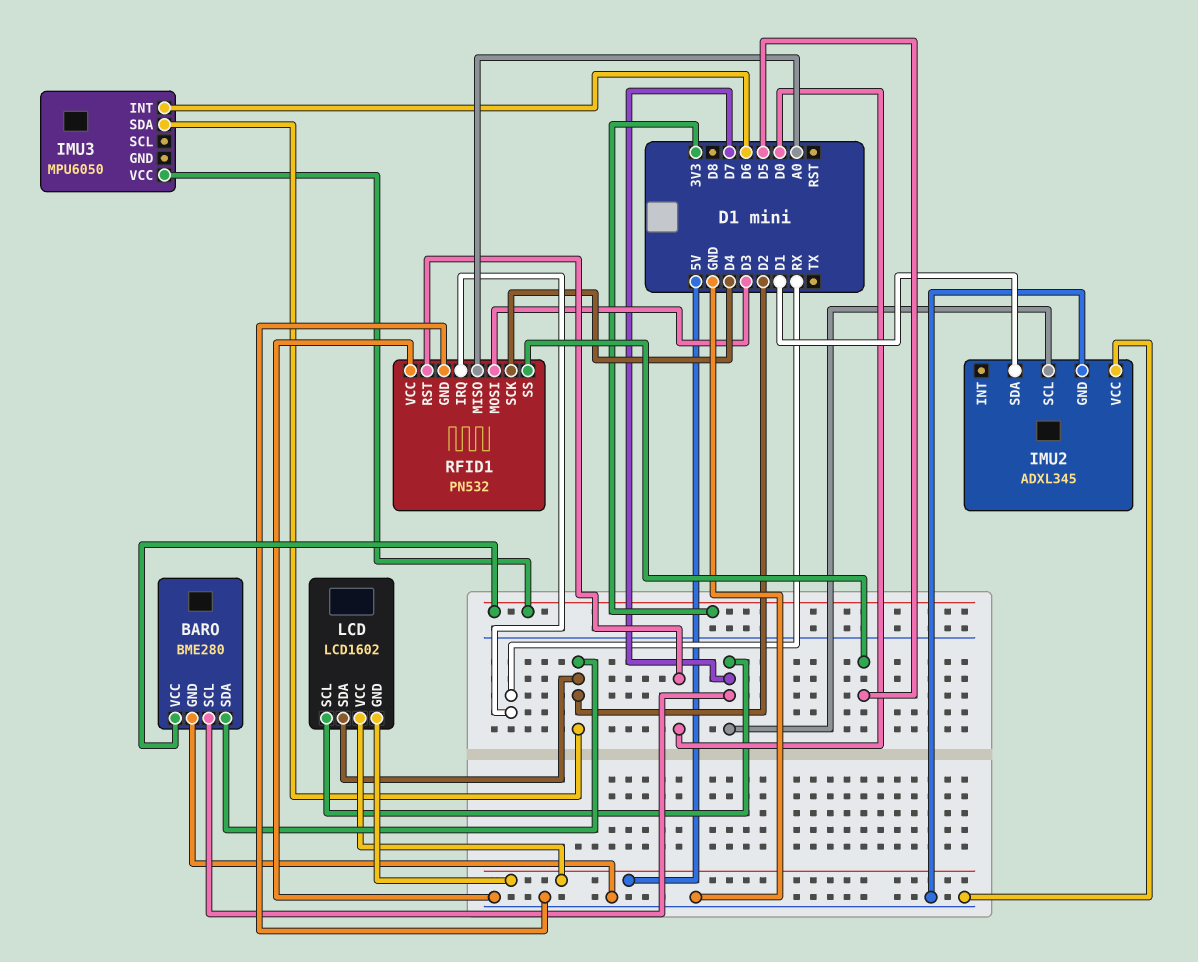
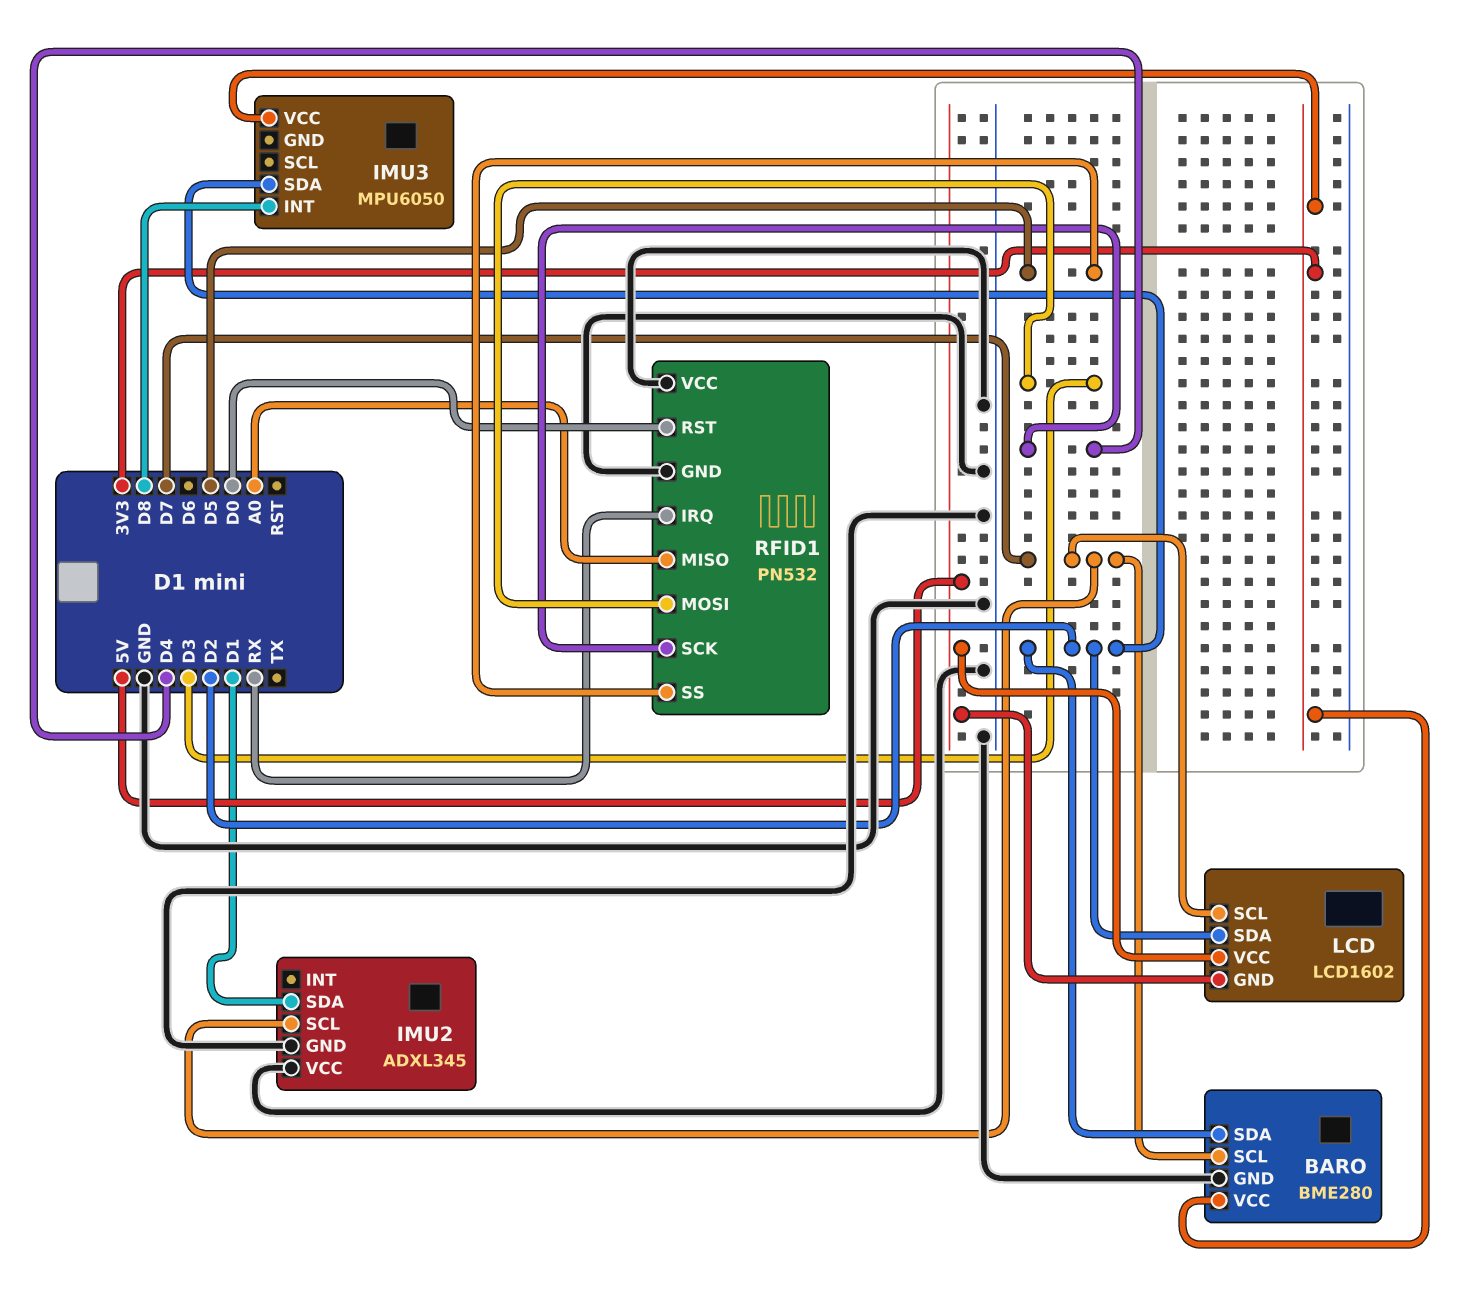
IMU3 pin INT: D6 -> D8

